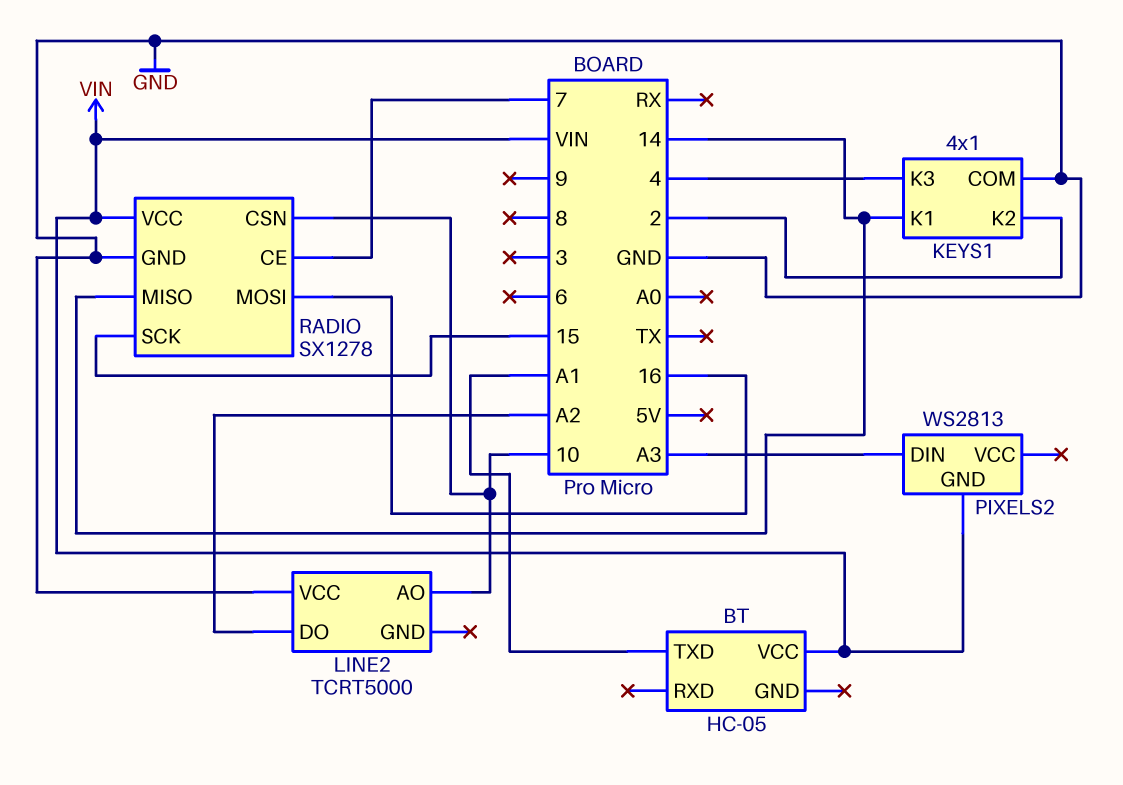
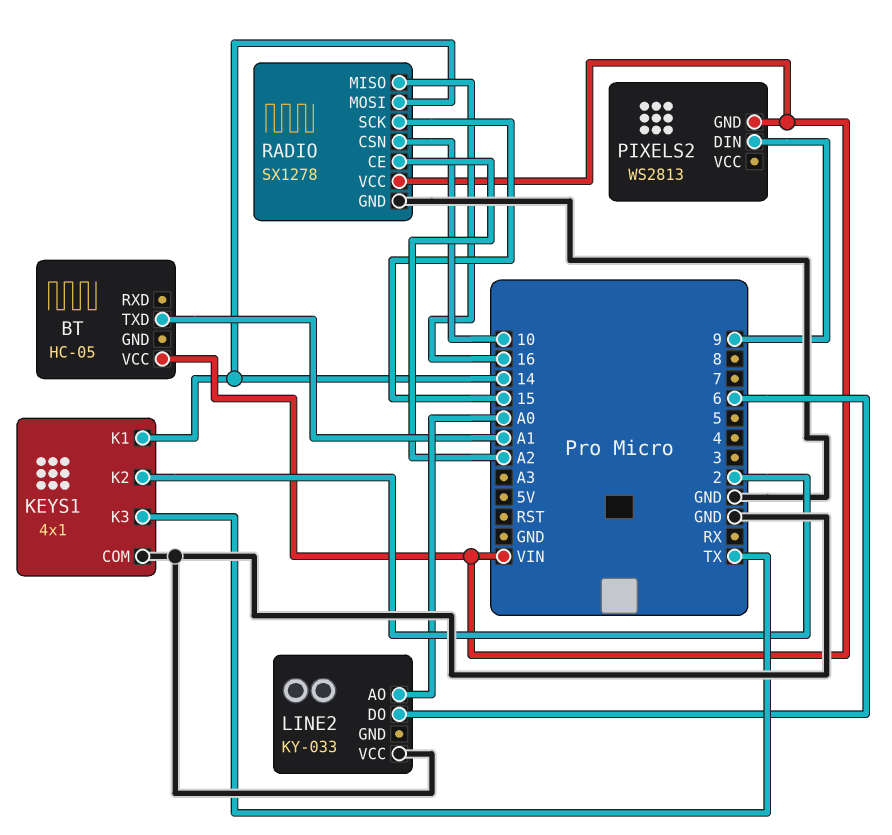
KEYS1 pin K3: 4 -> TX
LINE2: TCRT5000 -> KY-033
LINE2 pin AO: 10 -> A0
LINE2 pin DO: A2 -> 6
PIXELS2 pin DIN: A3 -> 9
RADIO pin CE: 7 -> A2
RADIO pin MISO: 14 -> 16
RADIO pin MOSI: 16 -> 14

